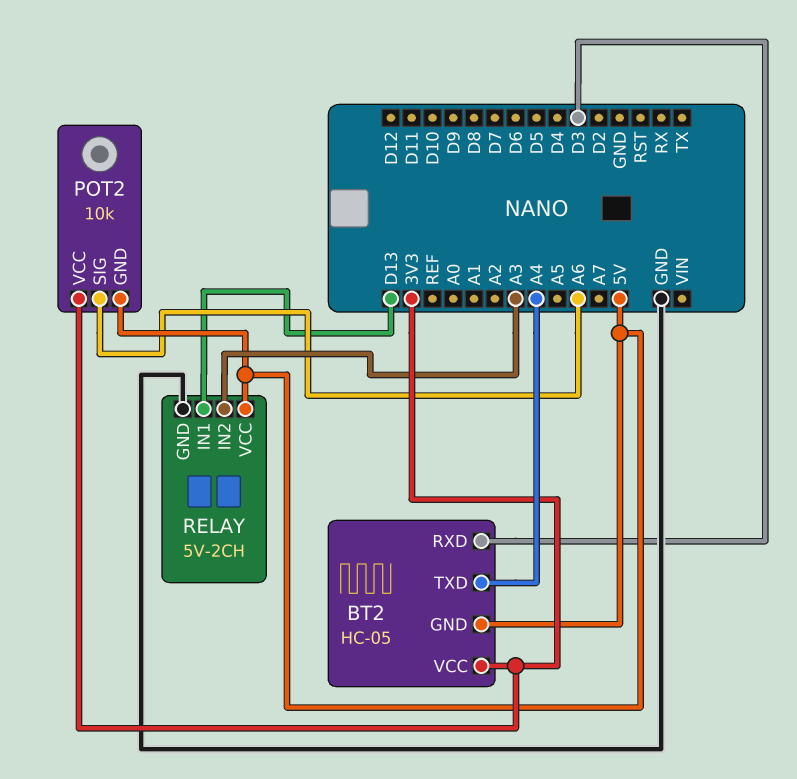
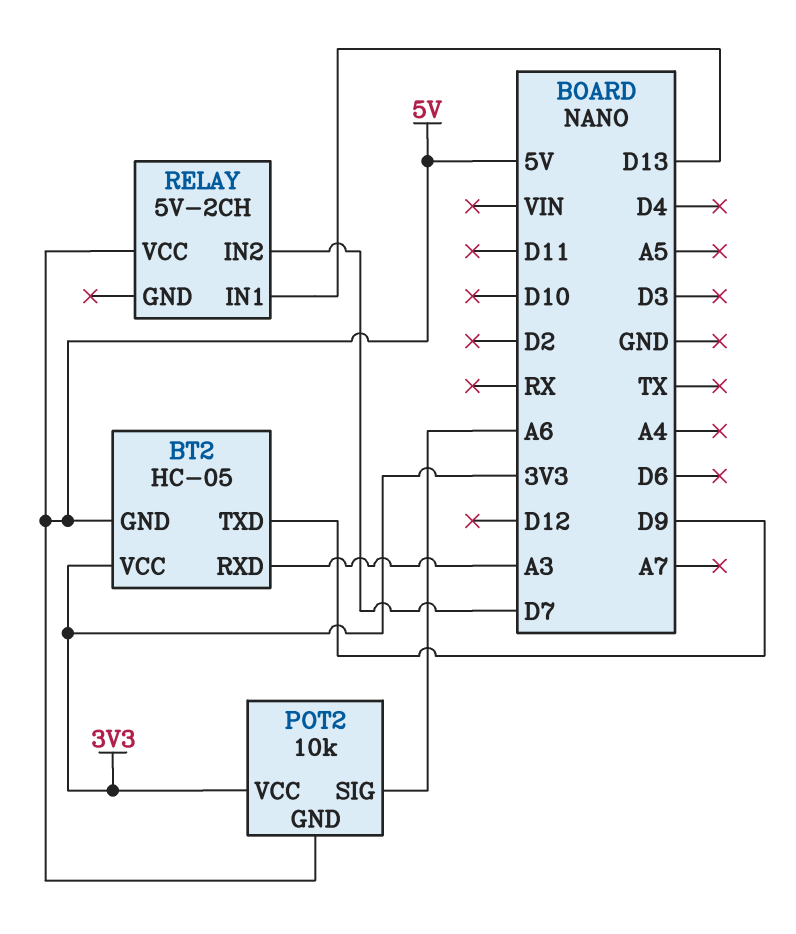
BT2 pin RXD: D3 -> A3
BT2 pin TXD: A4 -> D9
RELAY pin GND: GND -> none
RELAY pin IN2: A3 -> D7

